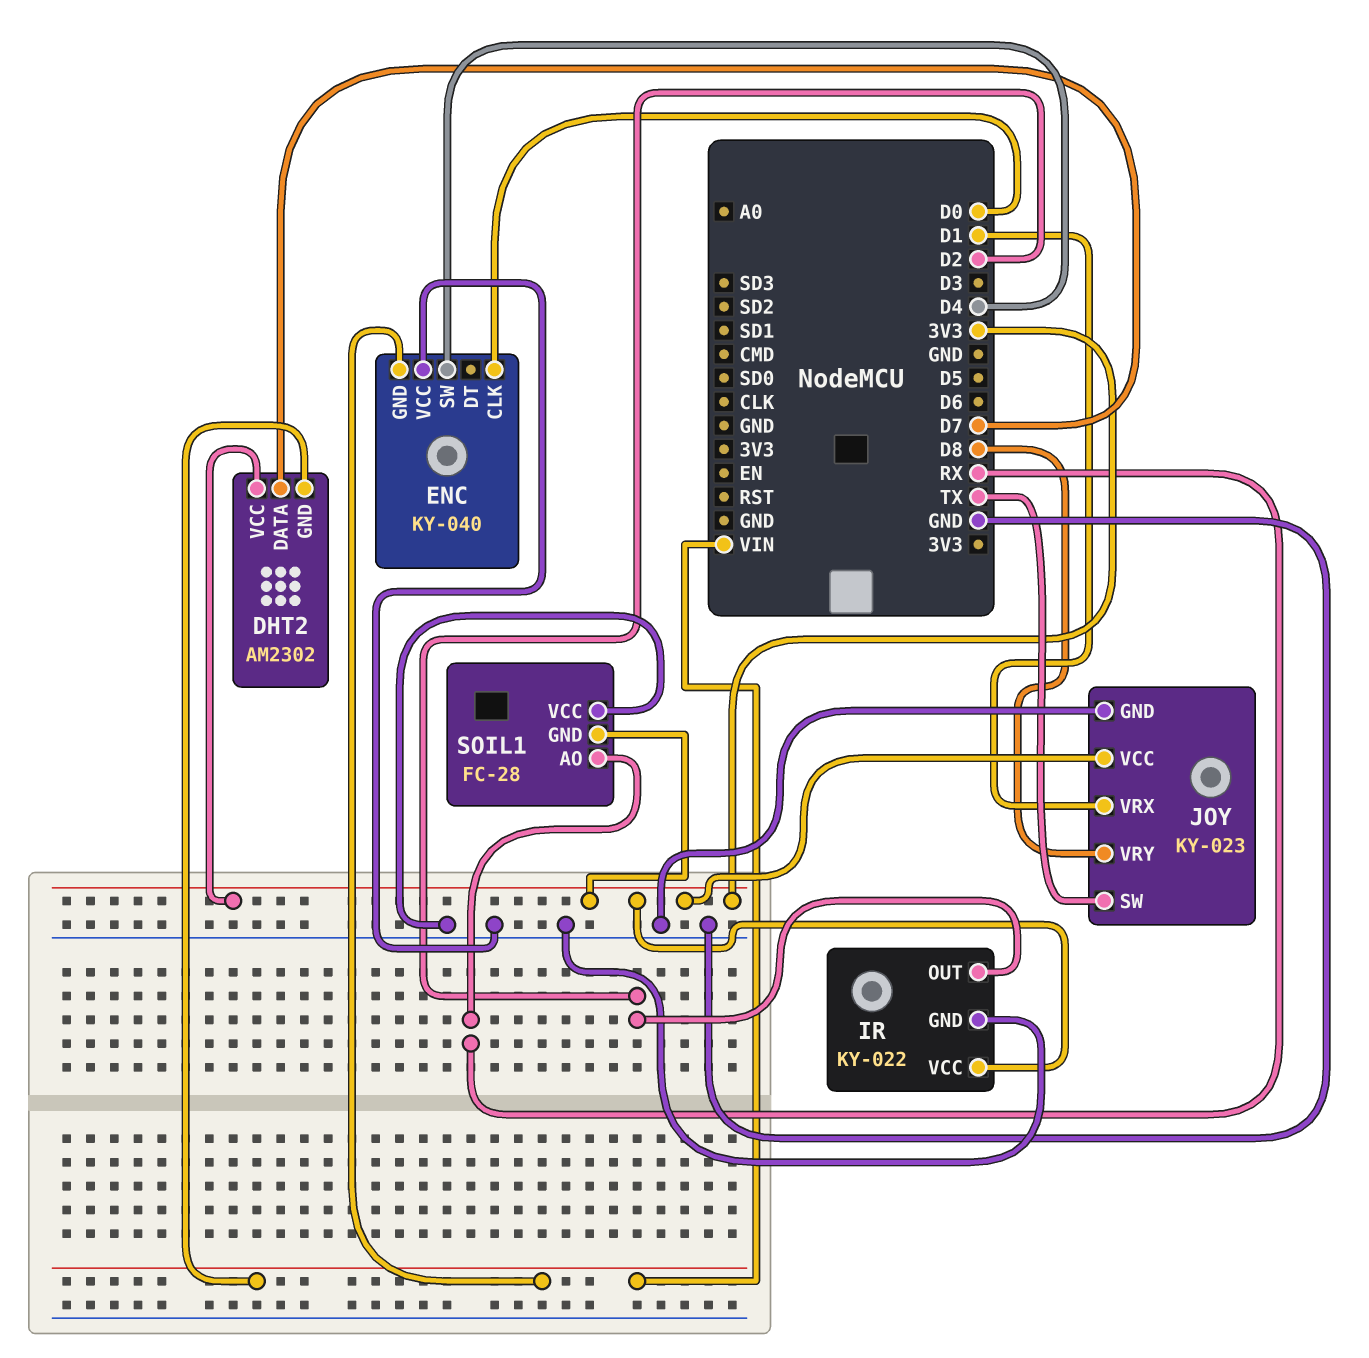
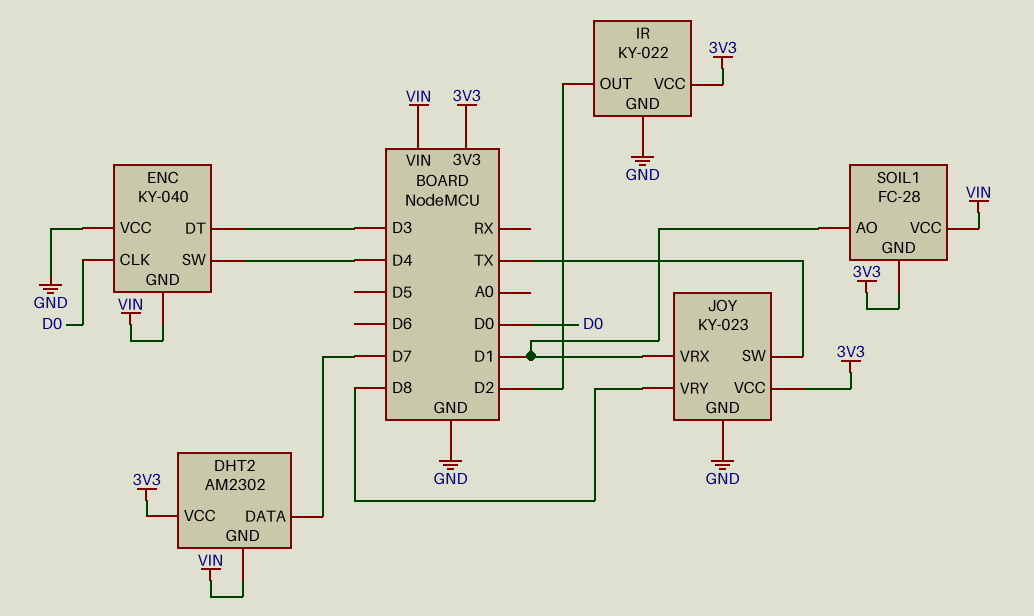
ENC pin DT: none -> D3
SOIL1 pin AO: RX -> D1
SOIL1 pin VCC: GND -> VIN

